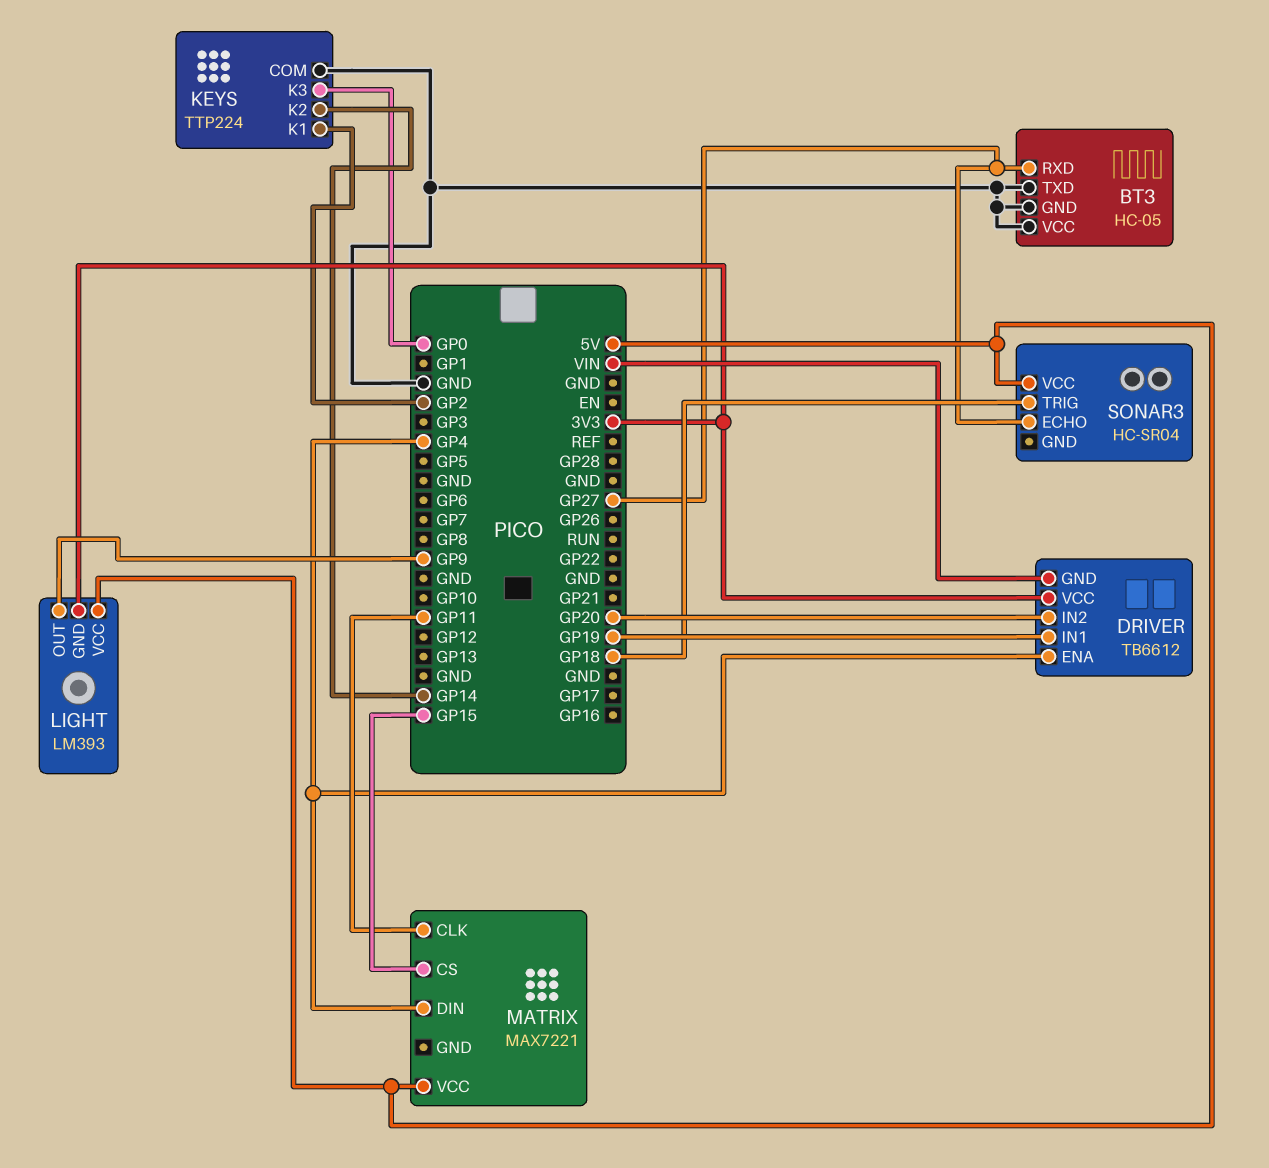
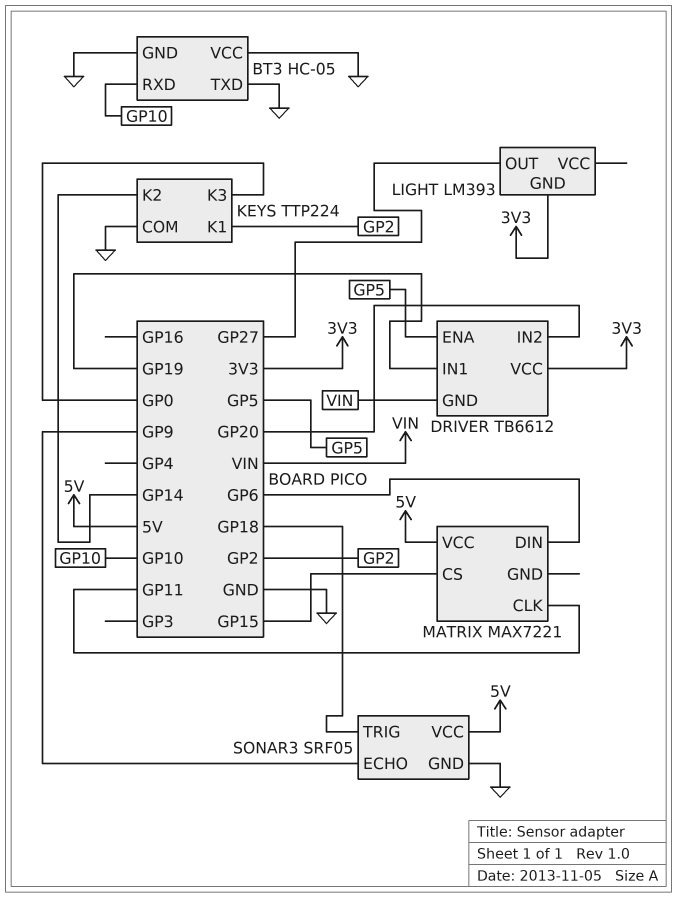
BT3 pin RXD: GP27 -> GP10
DRIVER pin ENA: GP4 -> GP5
LIGHT pin OUT: GP9 -> GP27
LIGHT pin VCC: 5V -> none
MATRIX pin DIN: GP4 -> GP6
SONAR3: HC-SR04 -> SRF05
SONAR3 pin ECHO: GP27 -> GP9
SONAR3 pin GND: none -> GND

